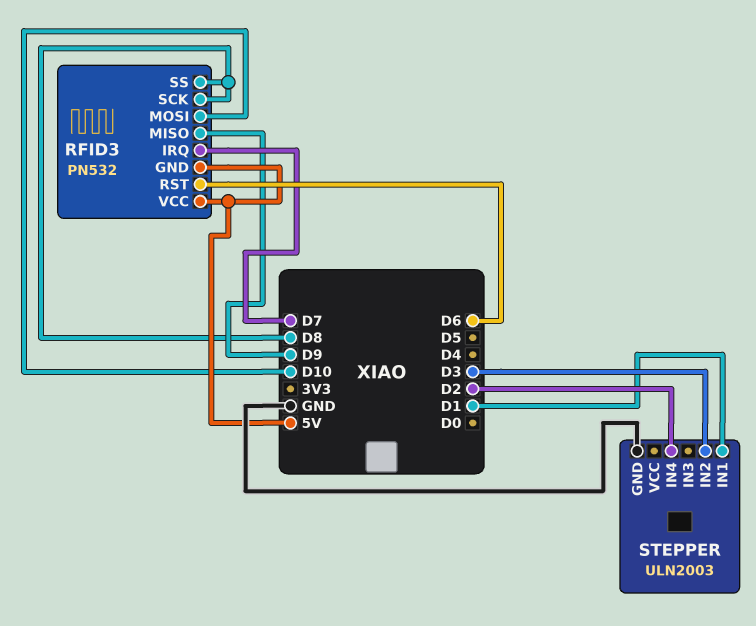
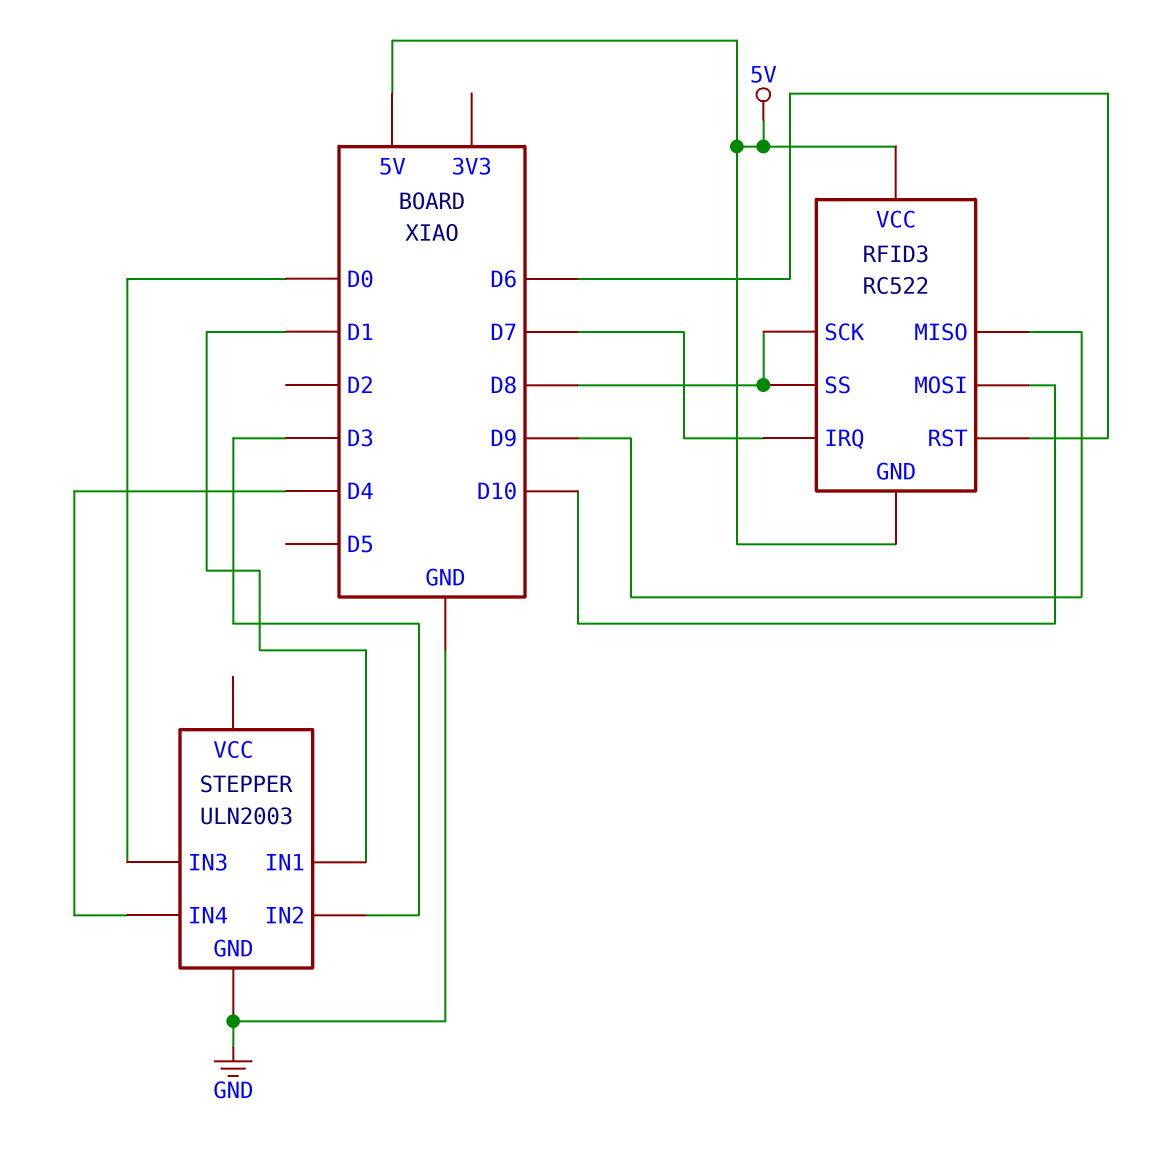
RFID3: PN532 -> RC522
STEPPER pin IN3: none -> D0
STEPPER pin IN4: D2 -> D4

